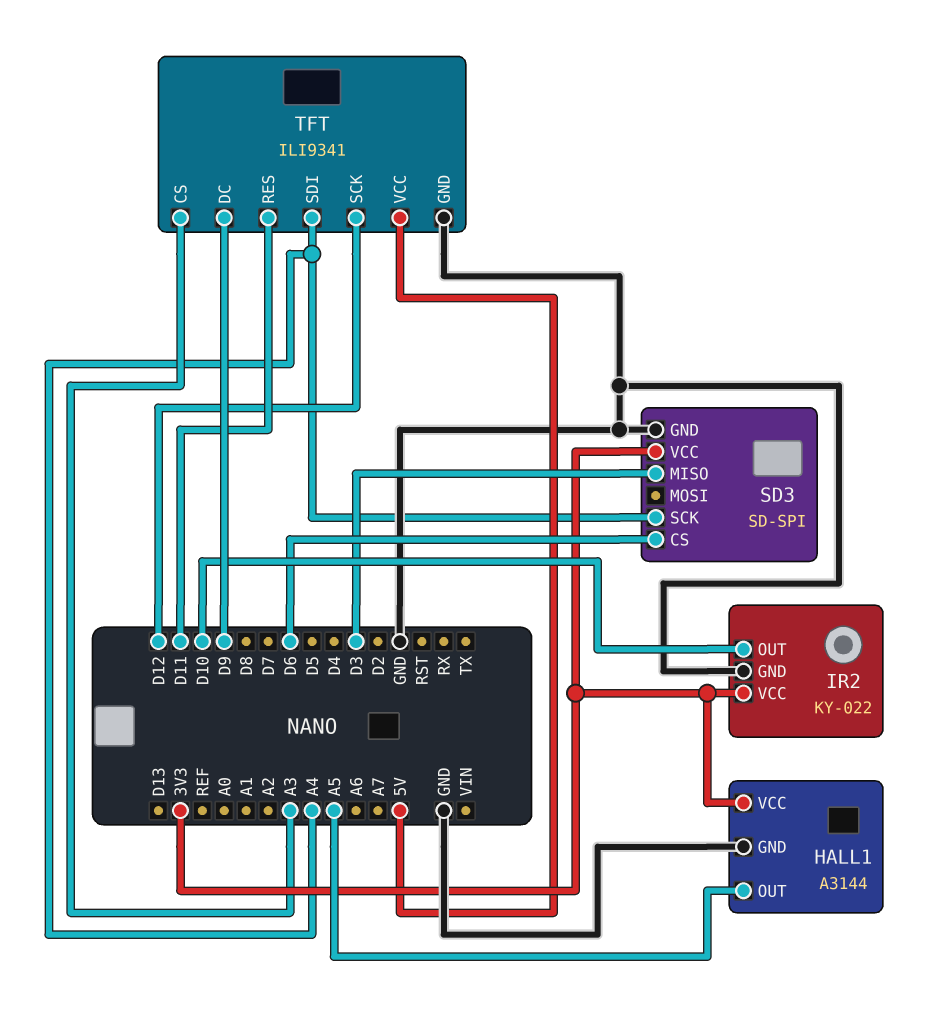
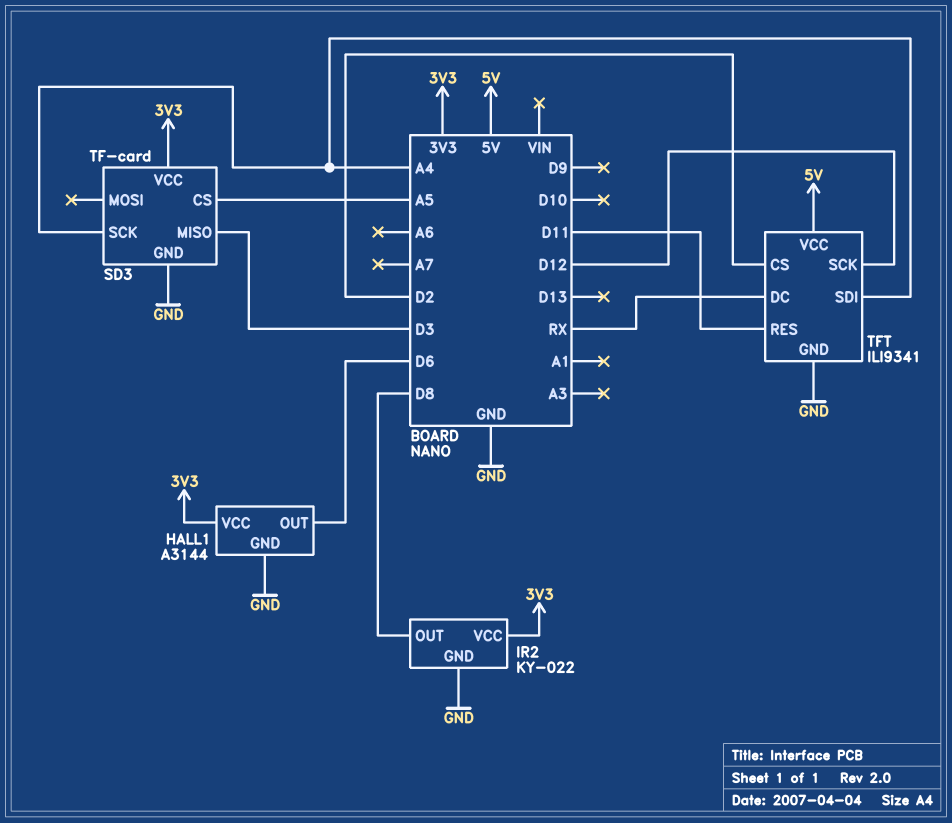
HALL1 pin OUT: A5 -> D6
IR2 pin OUT: D10 -> D8
SD3: SD-SPI -> TF-card
SD3 pin CS: D6 -> A5
TFT pin CS: A3 -> D2
TFT pin DC: D9 -> RX

